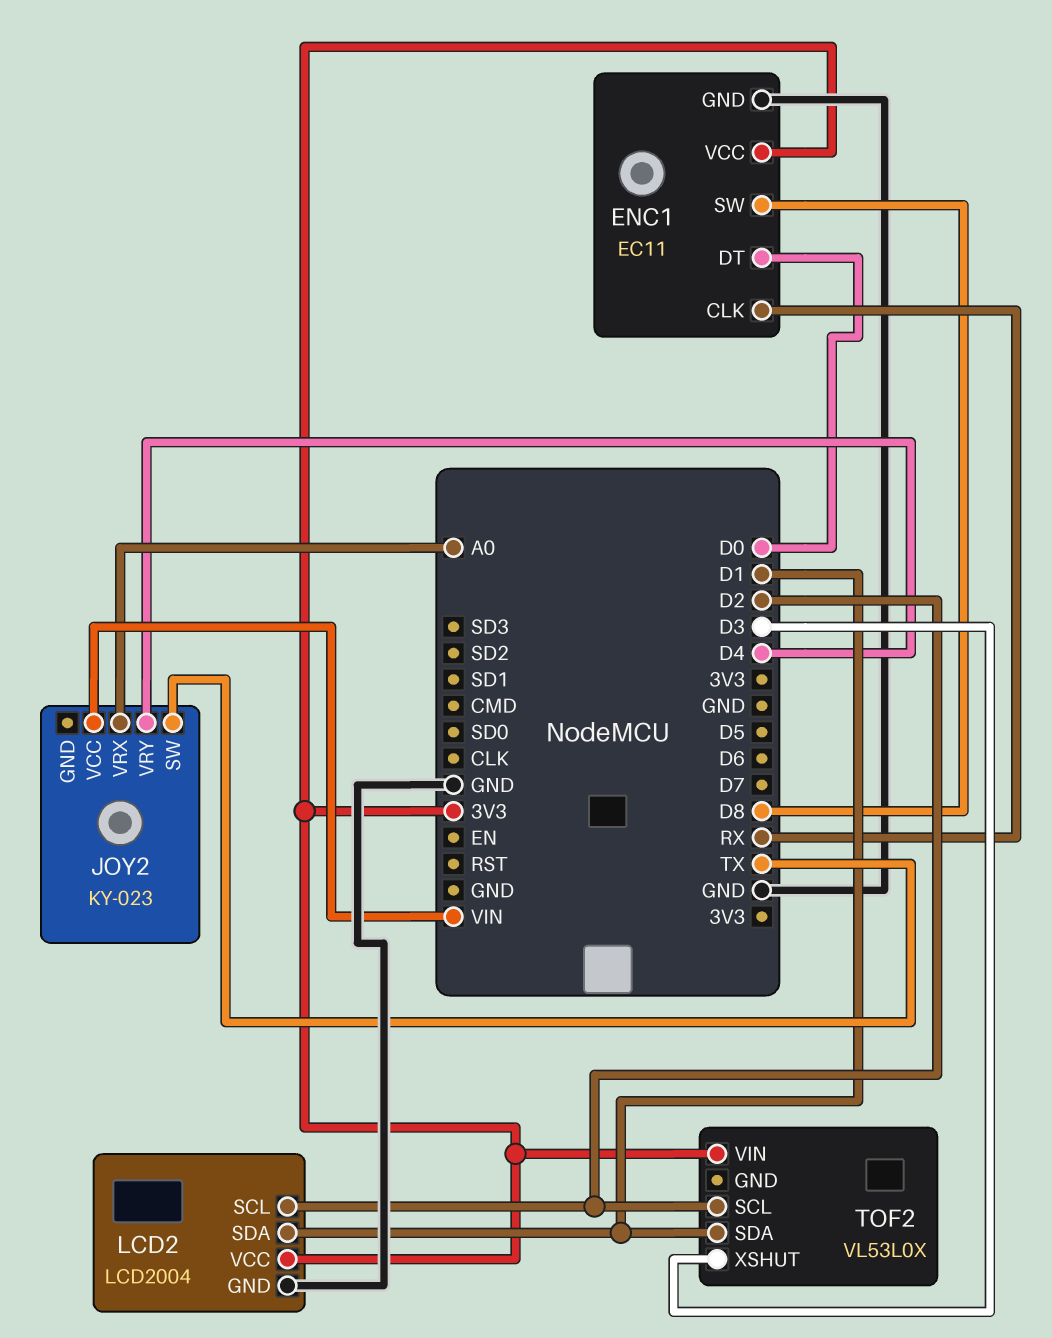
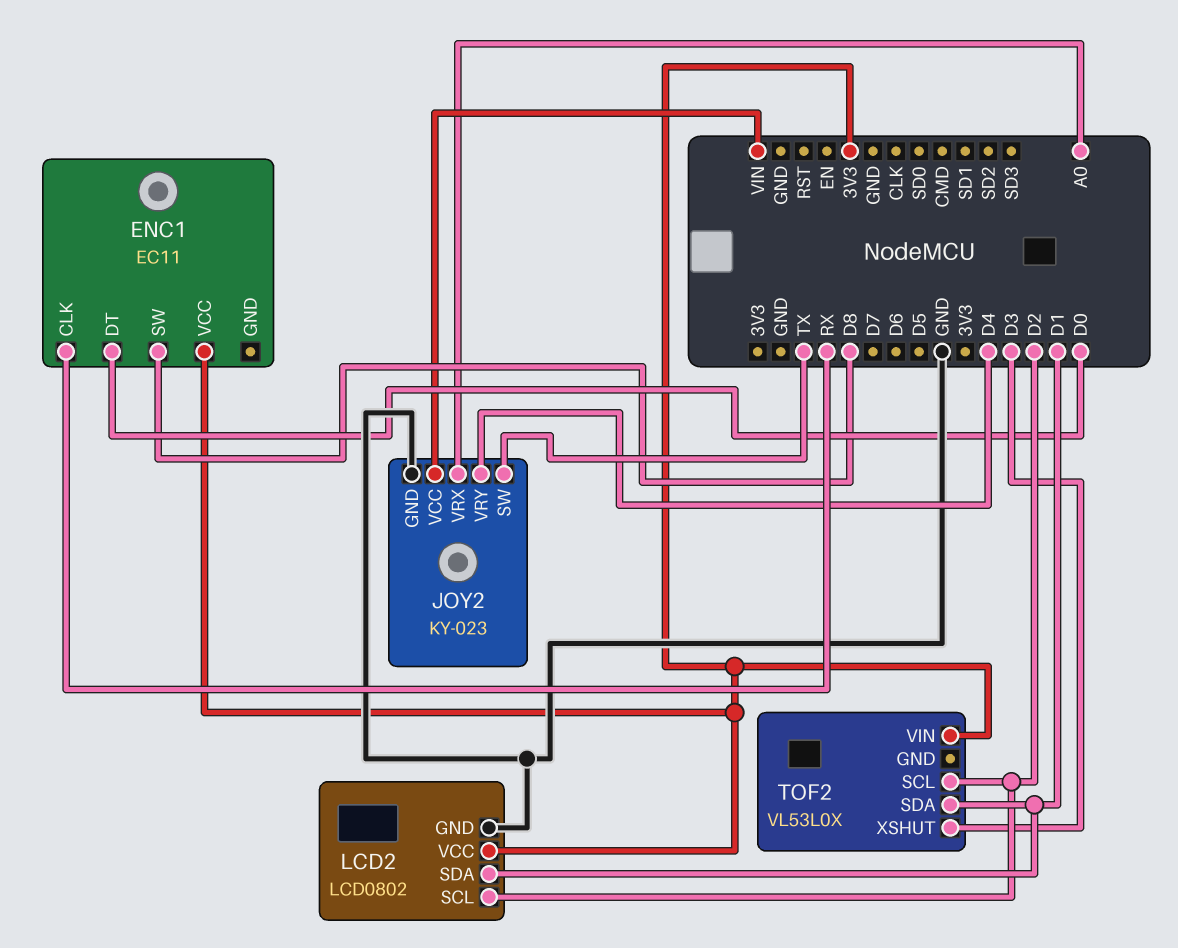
ENC1 pin GND: GND -> none
JOY2 pin GND: none -> GND
LCD2: LCD2004 -> LCD0802

